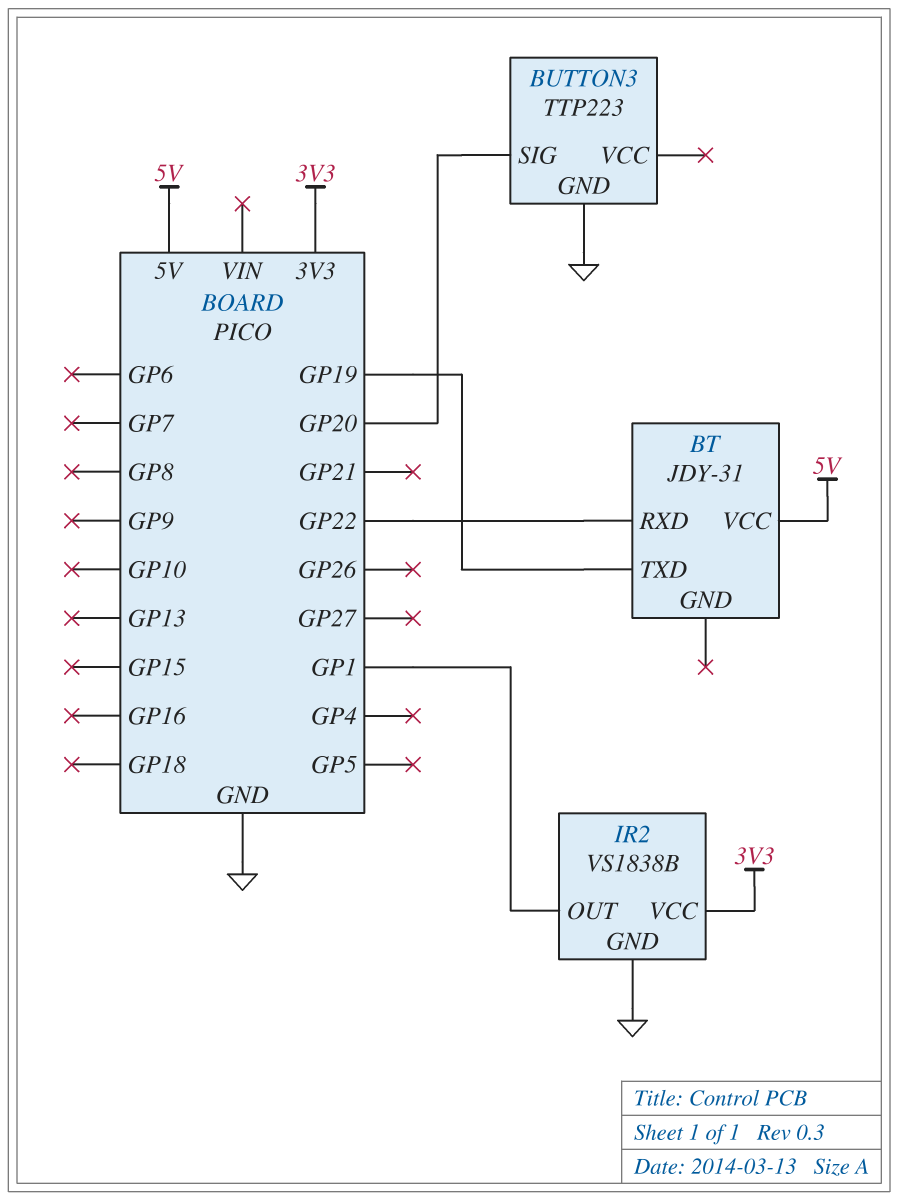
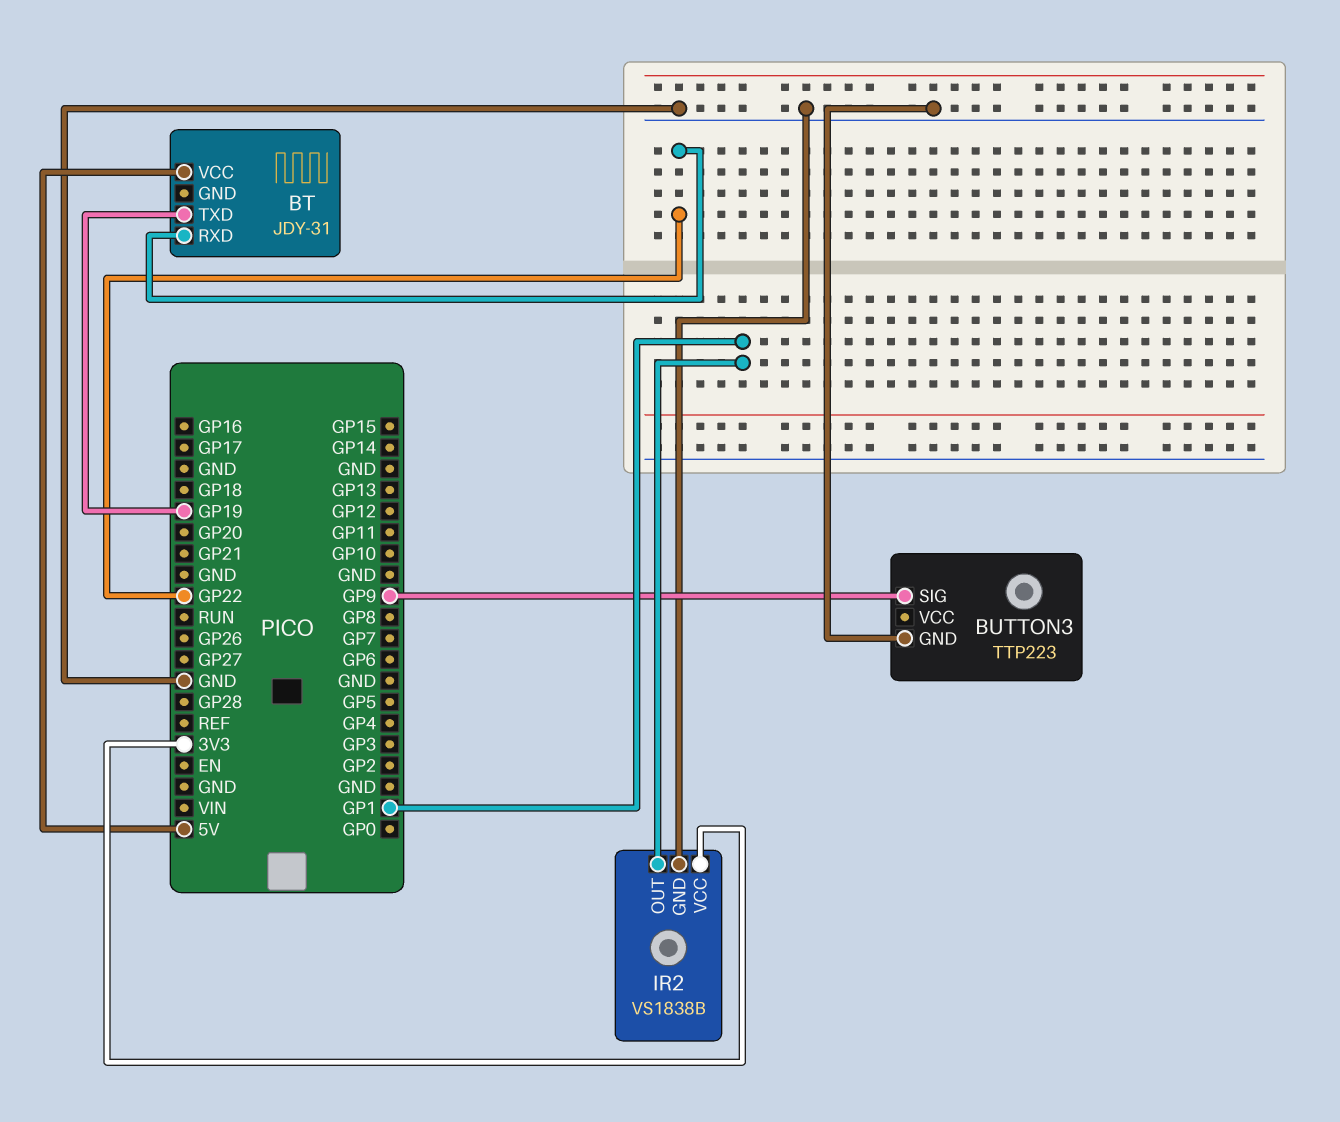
BUTTON3 pin SIG: GP20 -> GP9

